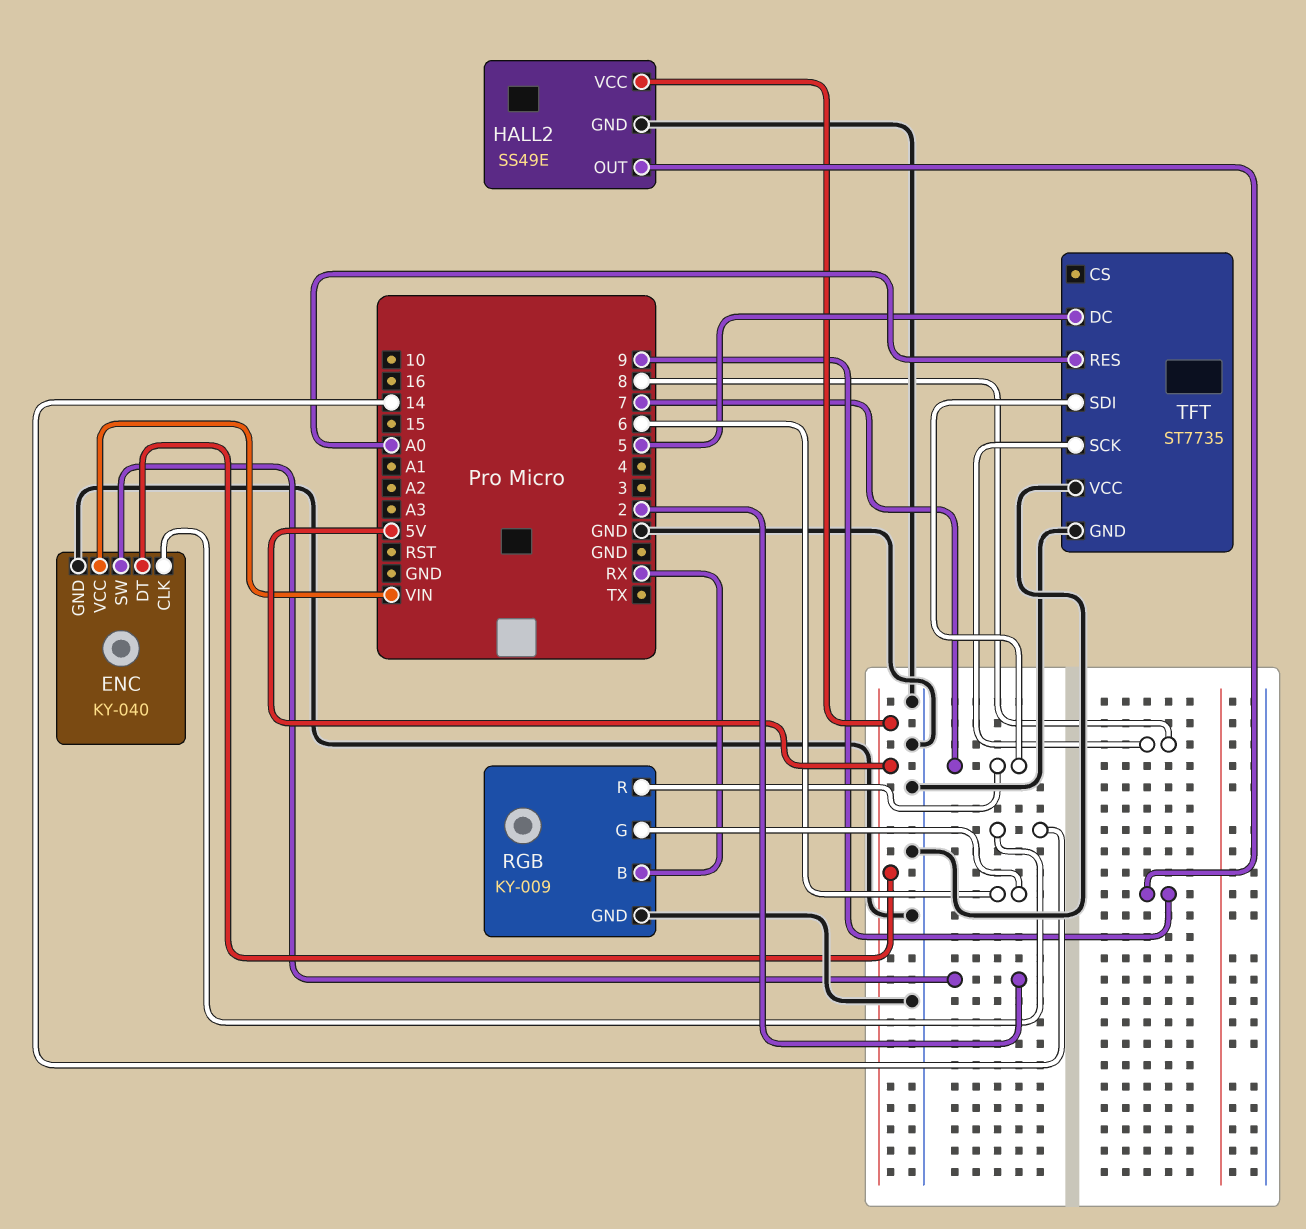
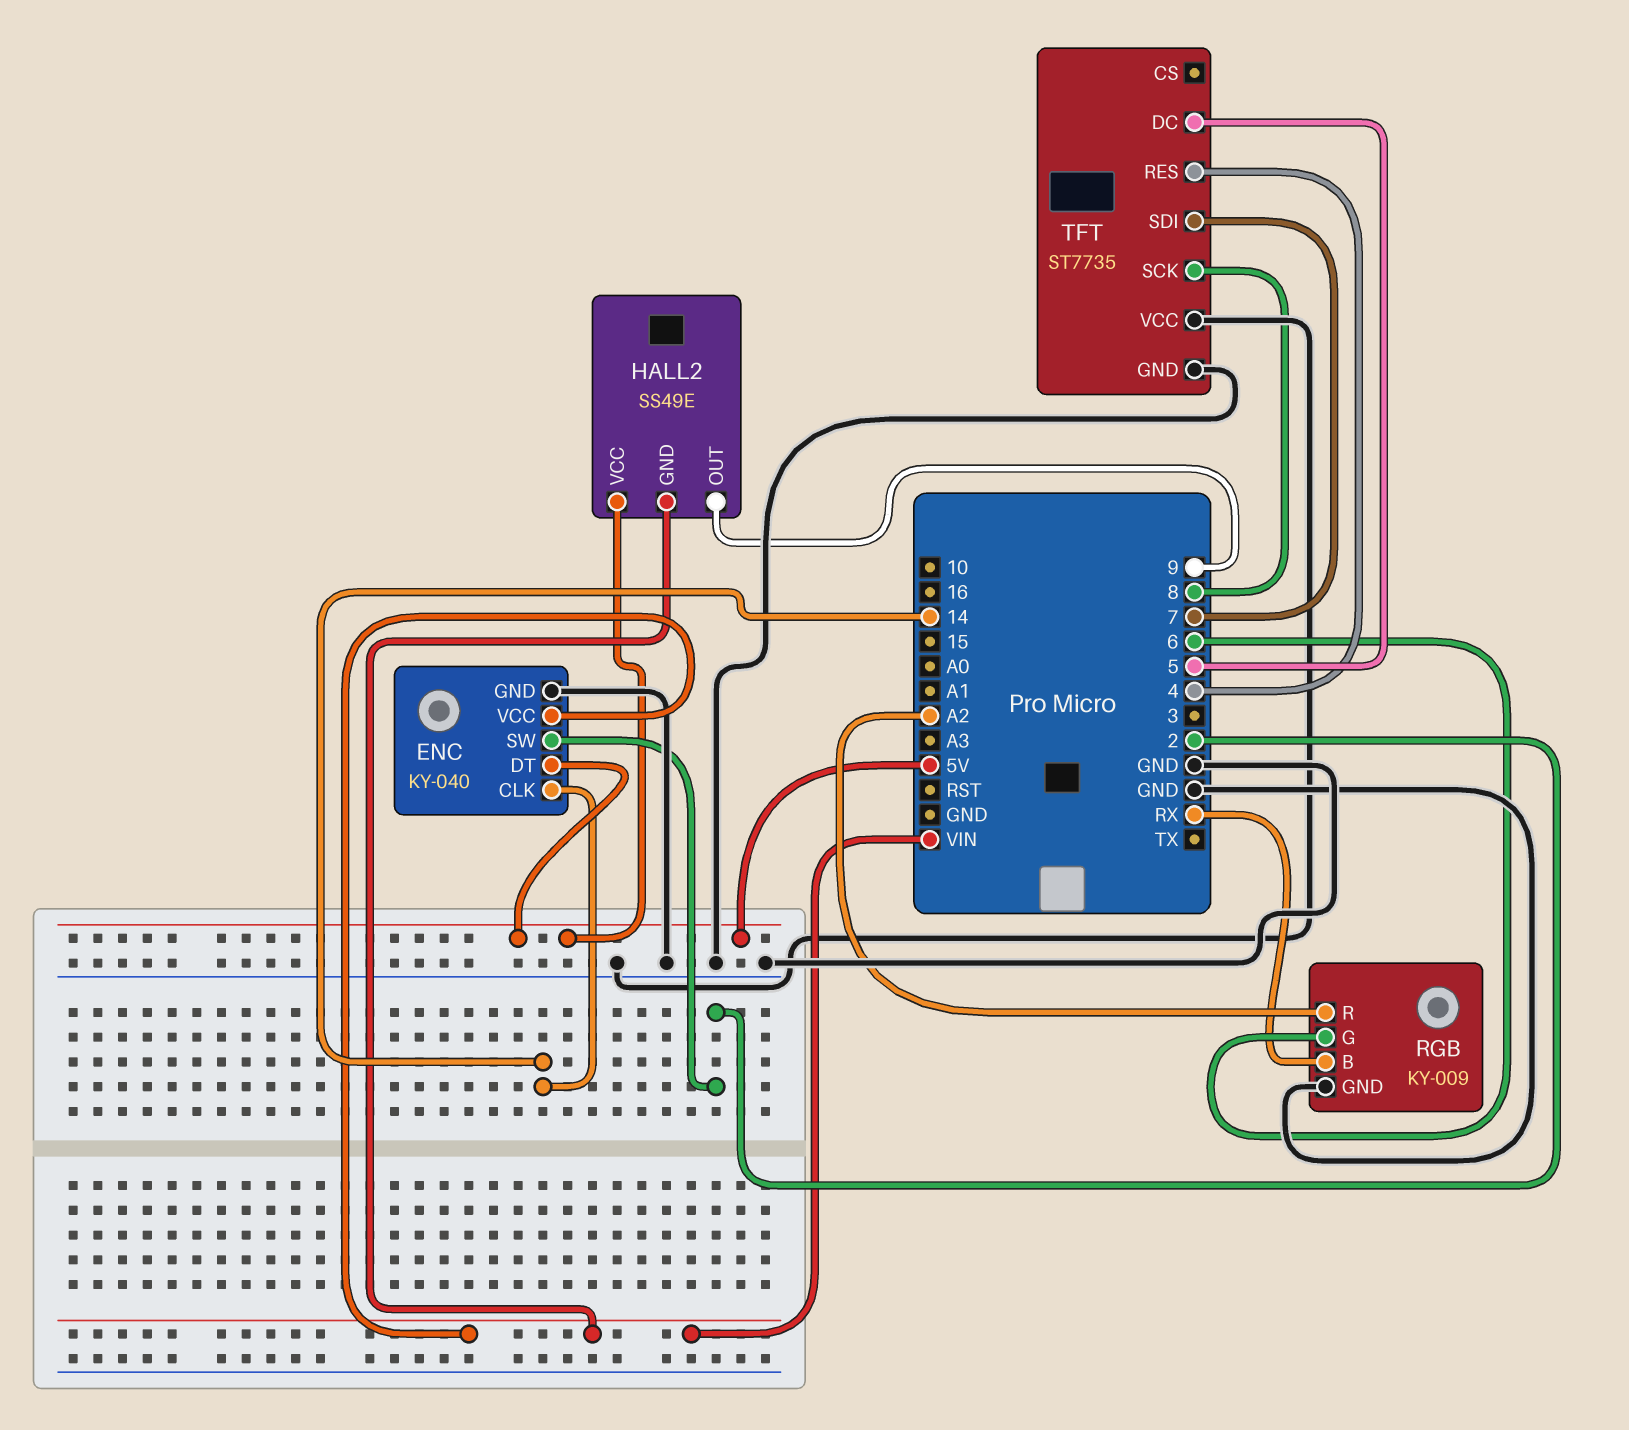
HALL2 pin GND: GND -> VIN
RGB pin R: 7 -> A2
TFT pin RES: A0 -> 4

